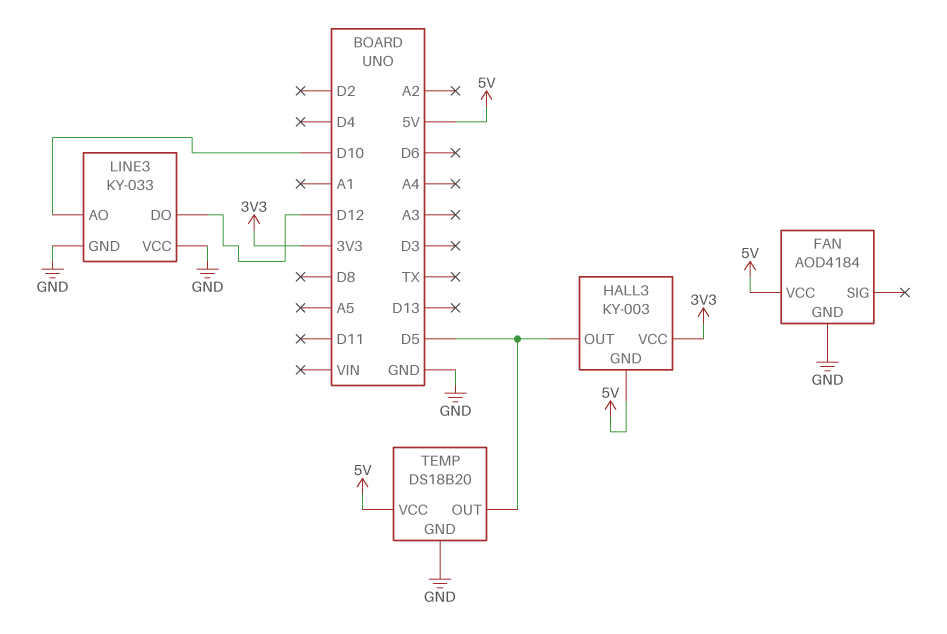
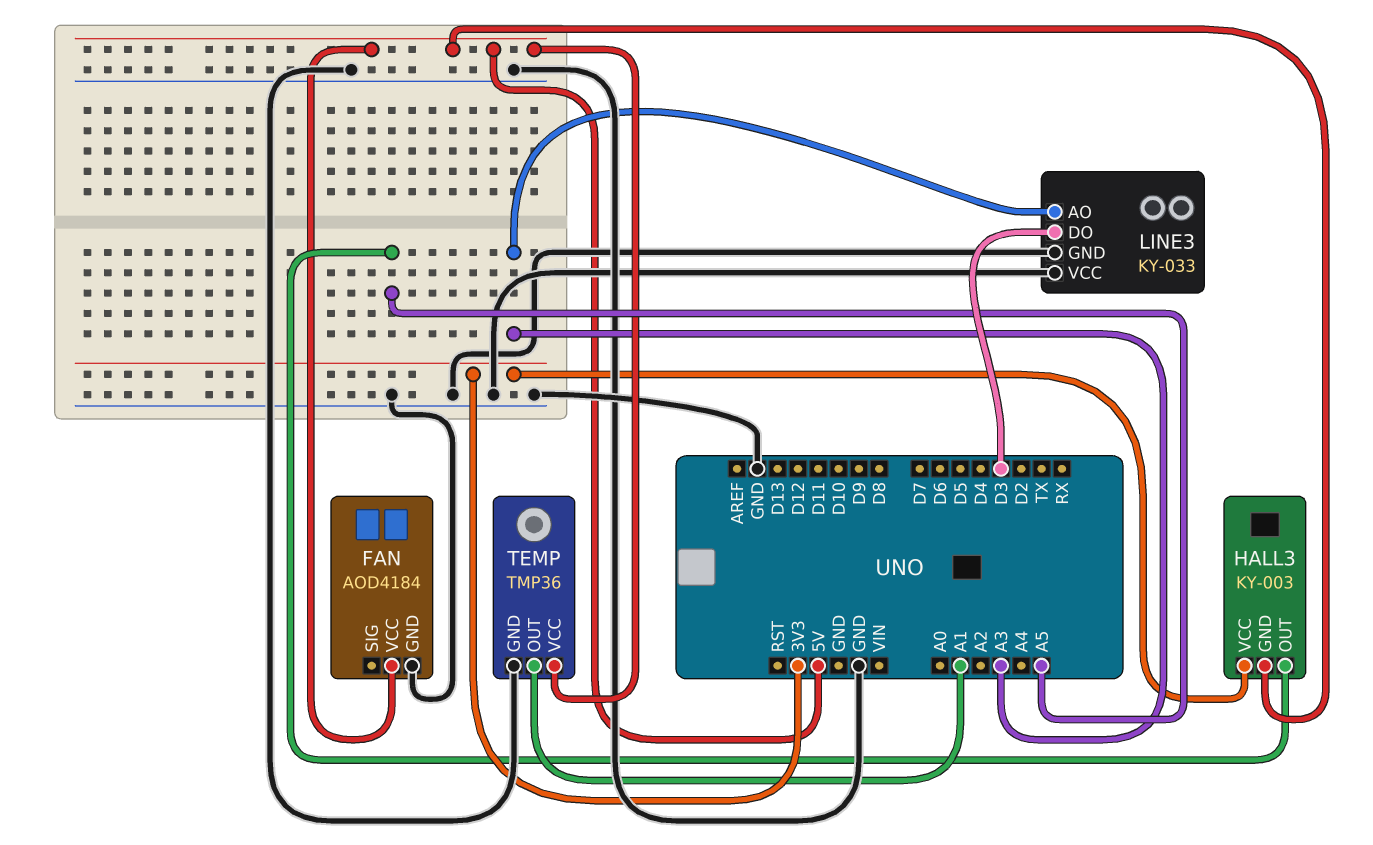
HALL3 pin OUT: D5 -> A5
LINE3 pin AO: D10 -> A3
LINE3 pin DO: D12 -> D3
TEMP: DS18B20 -> TMP36
TEMP pin OUT: D5 -> A1

